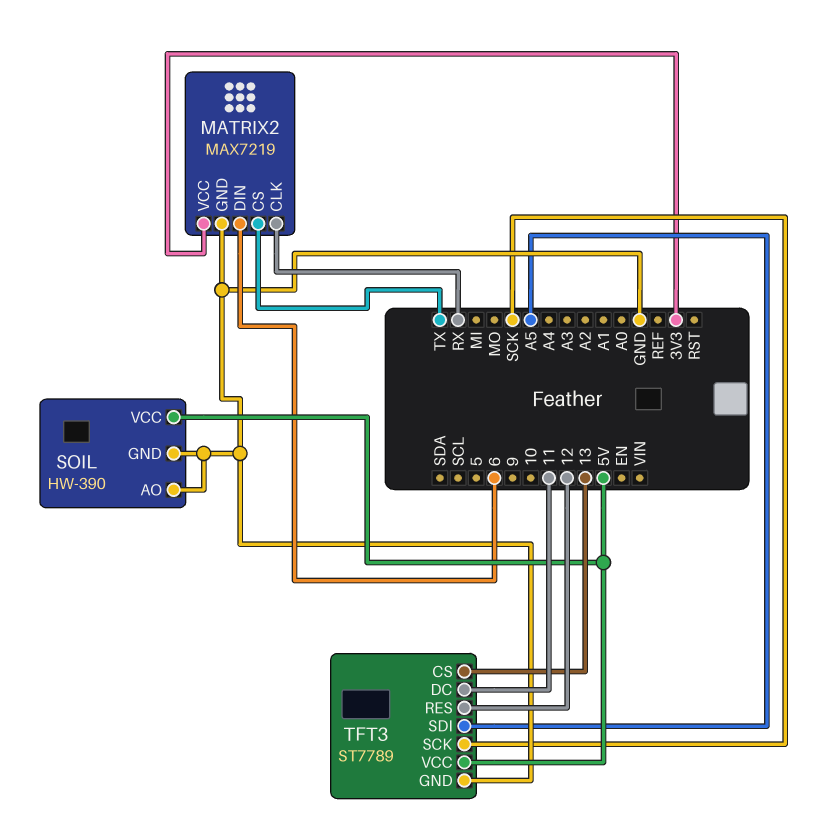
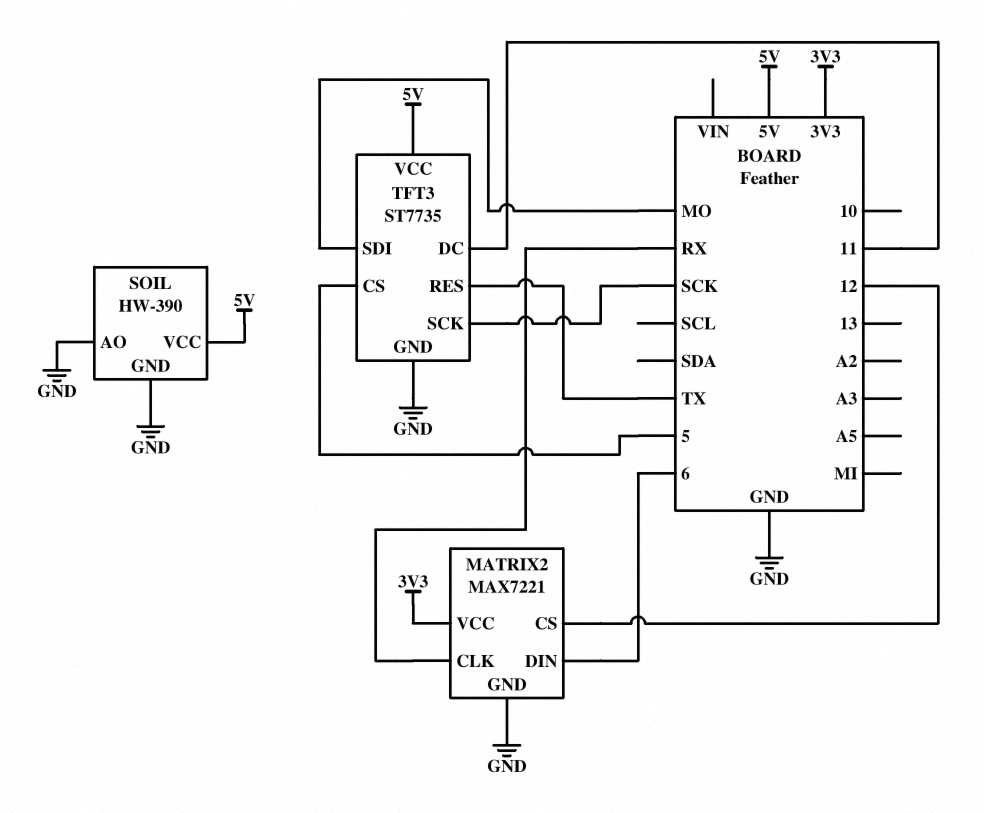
MATRIX2: MAX7219 -> MAX7221
MATRIX2 pin CS: TX -> 12
TFT3: ST7789 -> ST7735
TFT3 pin CS: 13 -> 5
TFT3 pin RES: 12 -> TX
TFT3 pin SDI: A5 -> MO

